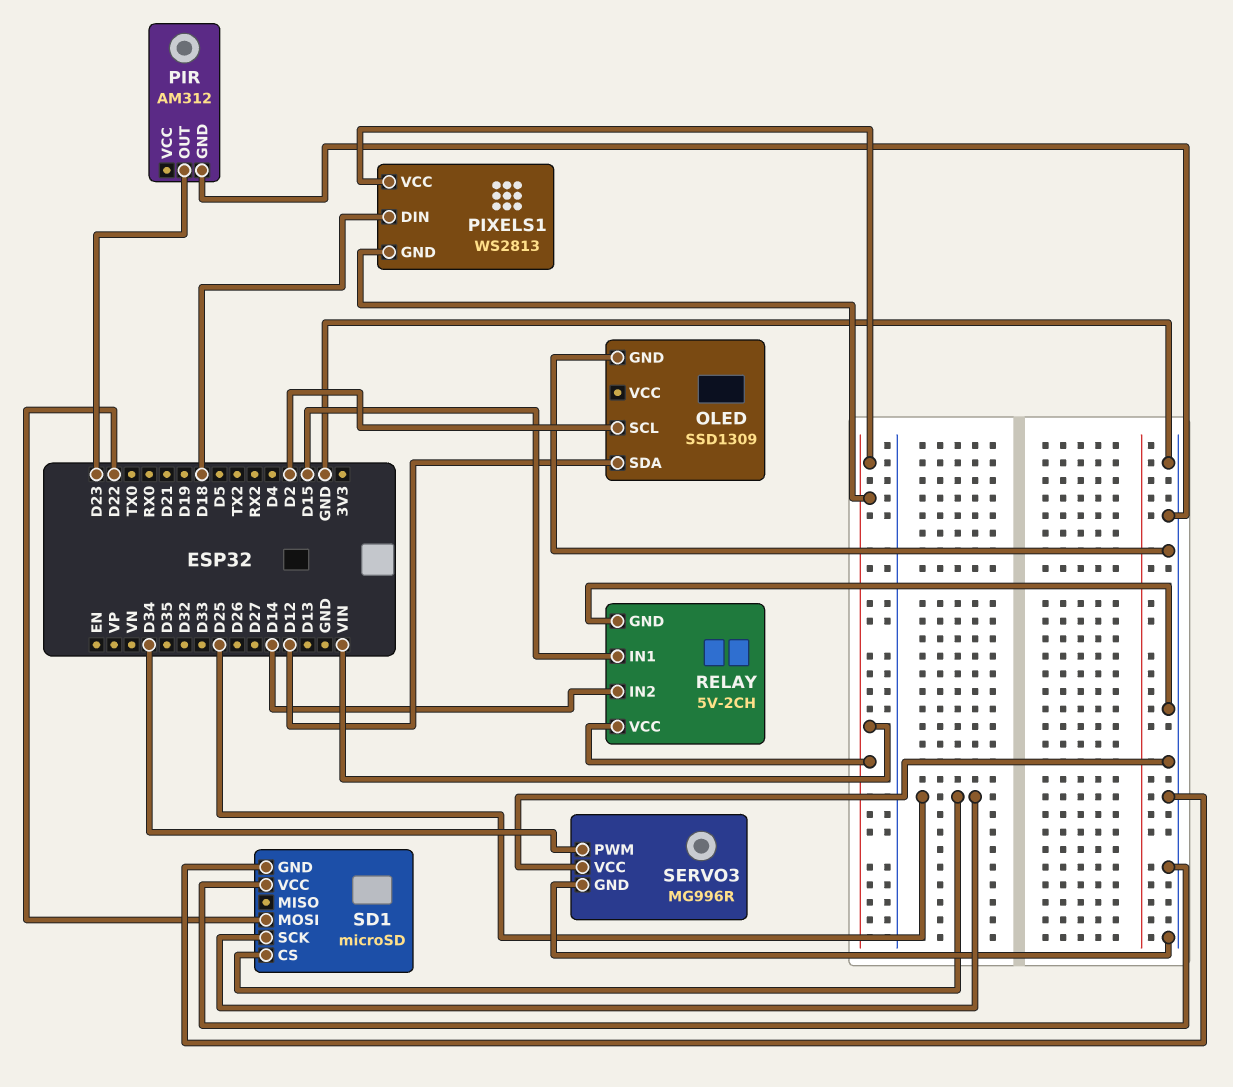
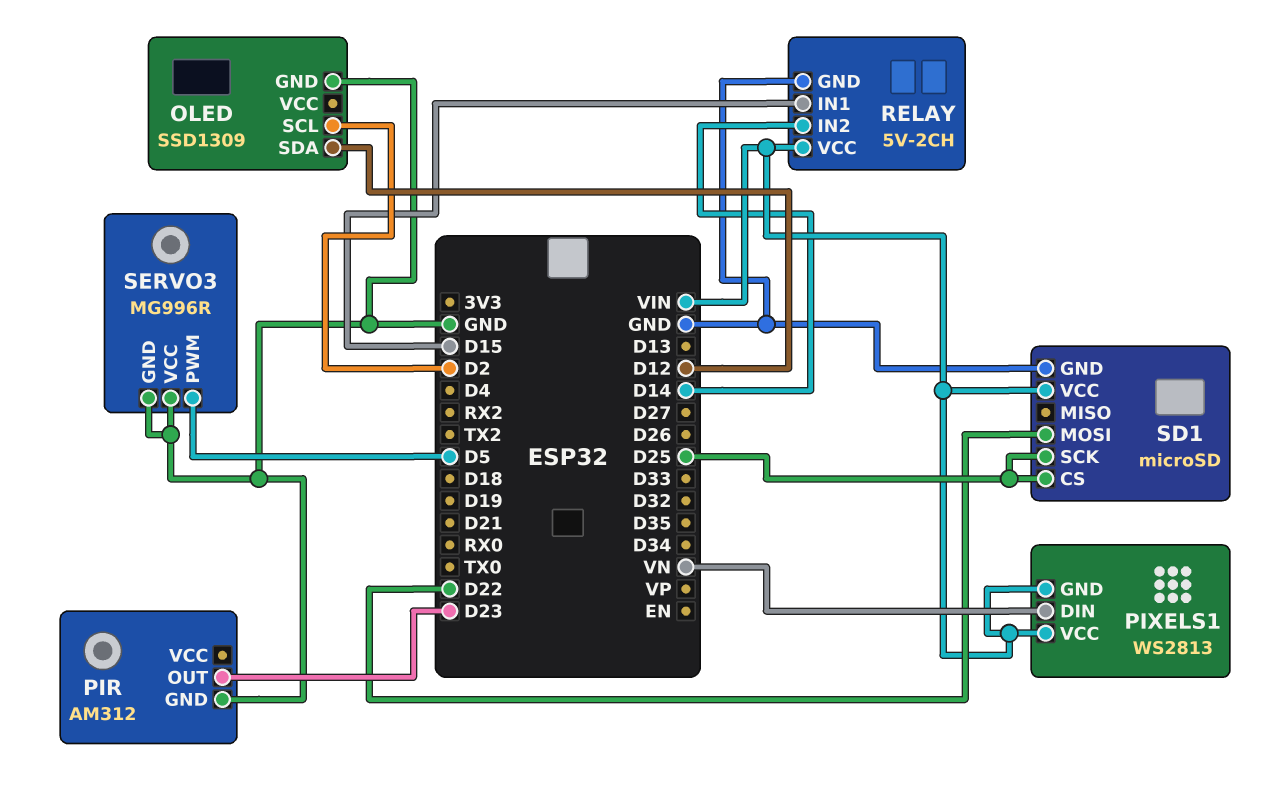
PIXELS1 pin DIN: D18 -> VN
SD1 pin VCC: GND -> VIN
SERVO3 pin PWM: D34 -> D5

